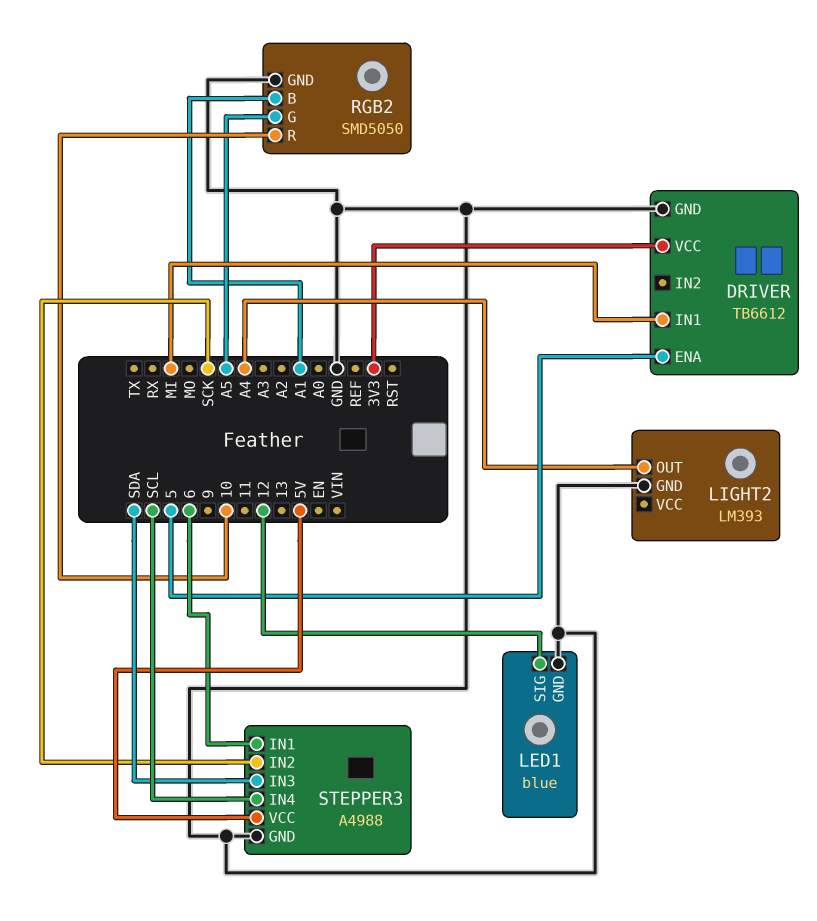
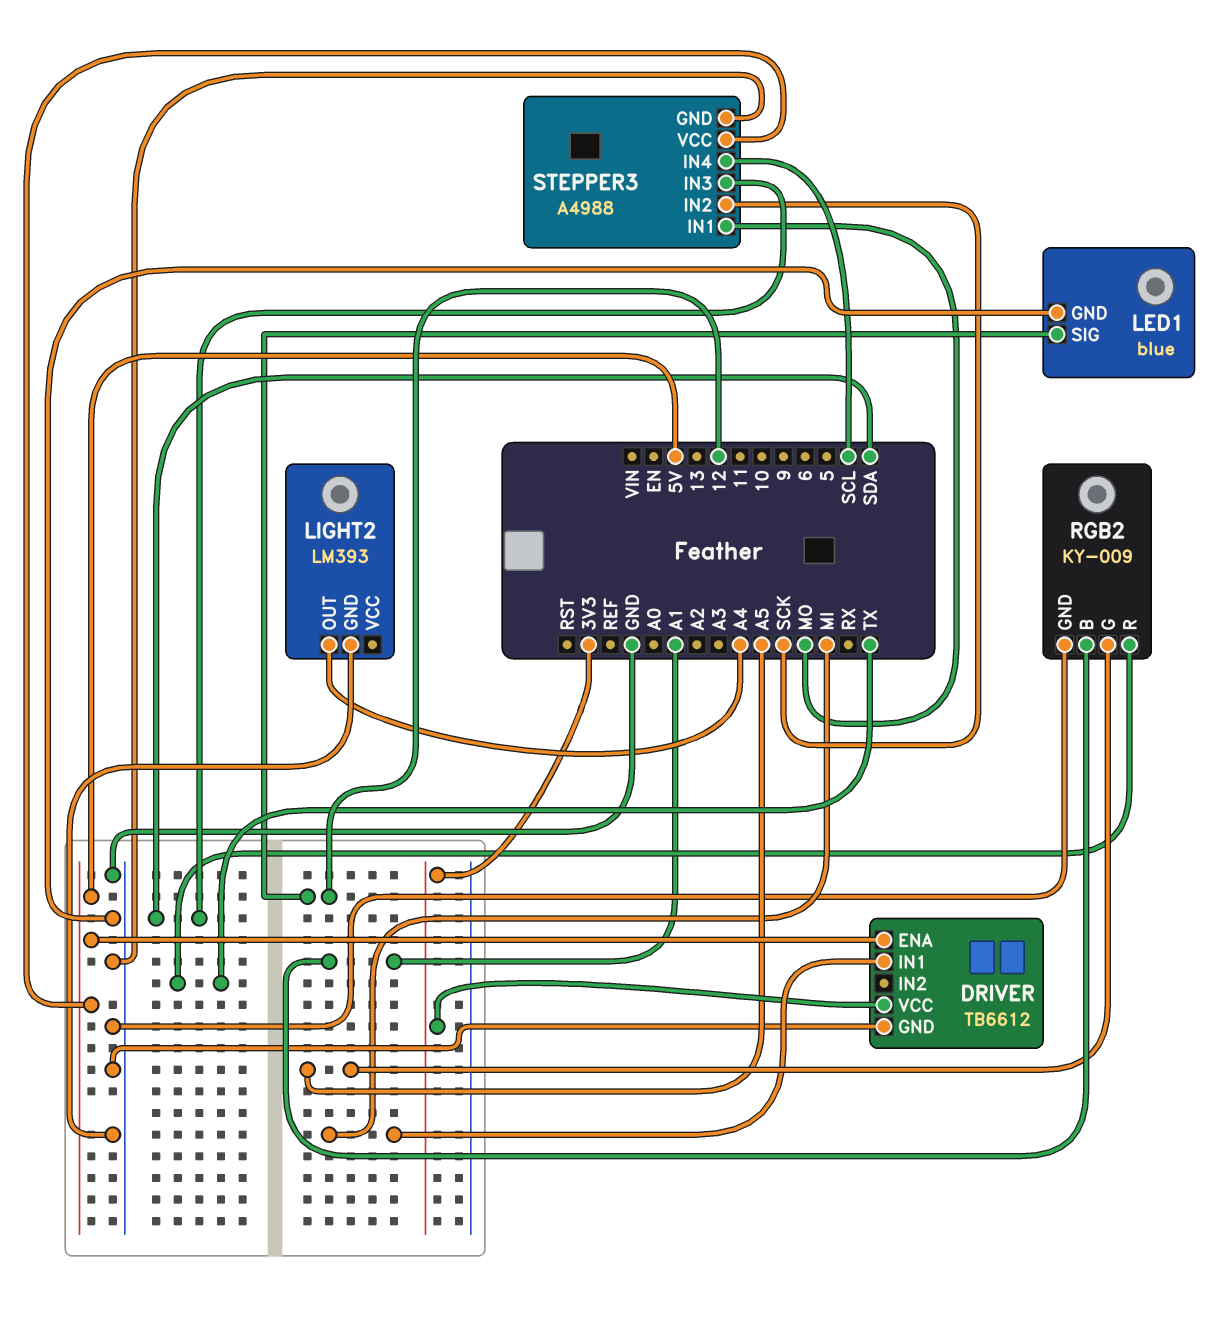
DRIVER pin ENA: 5 -> 5V
RGB2: SMD5050 -> KY-009
RGB2 pin R: 10 -> TX
STEPPER3 pin IN1: 6 -> MO

